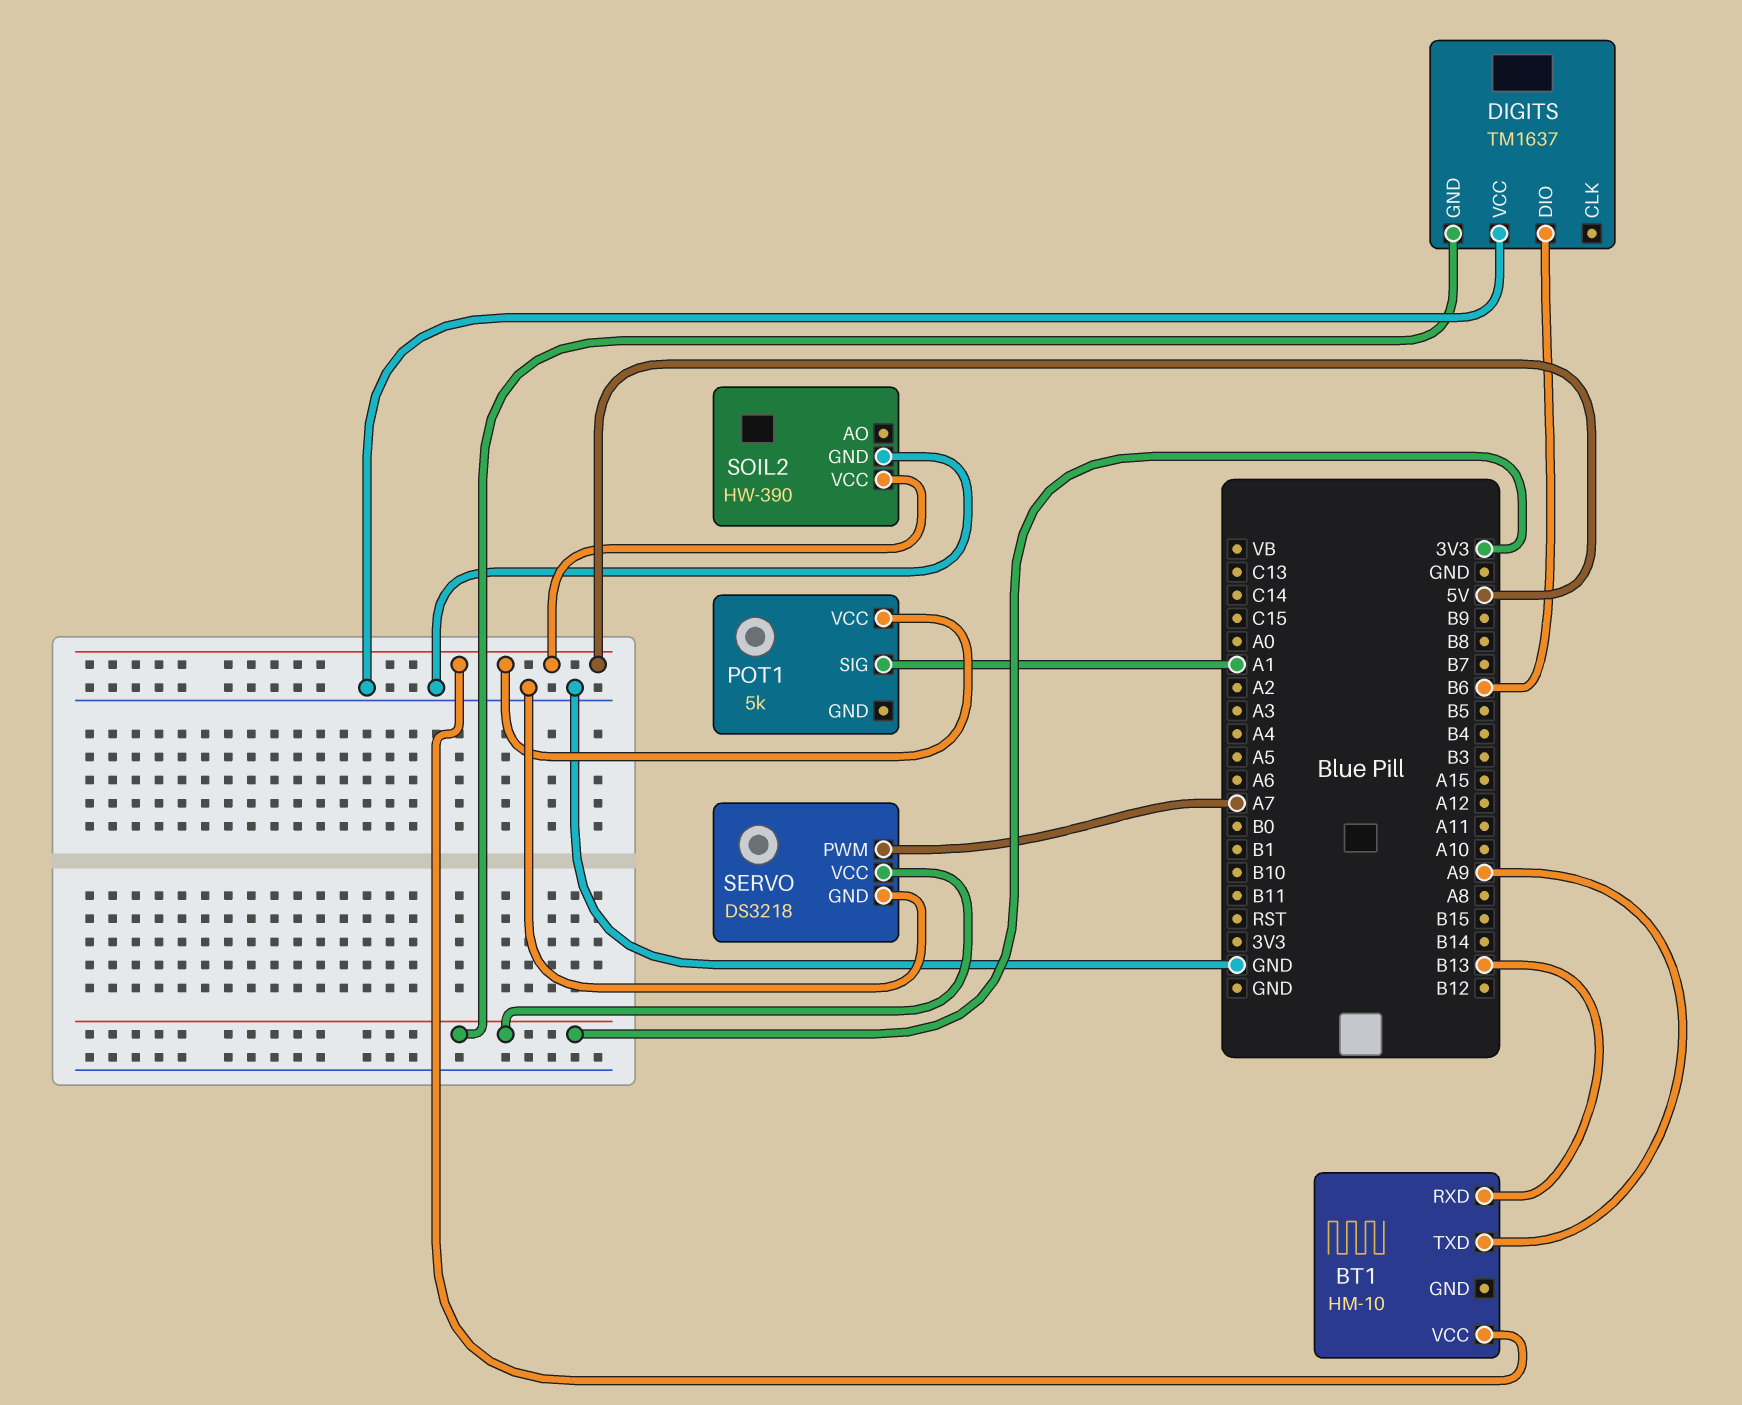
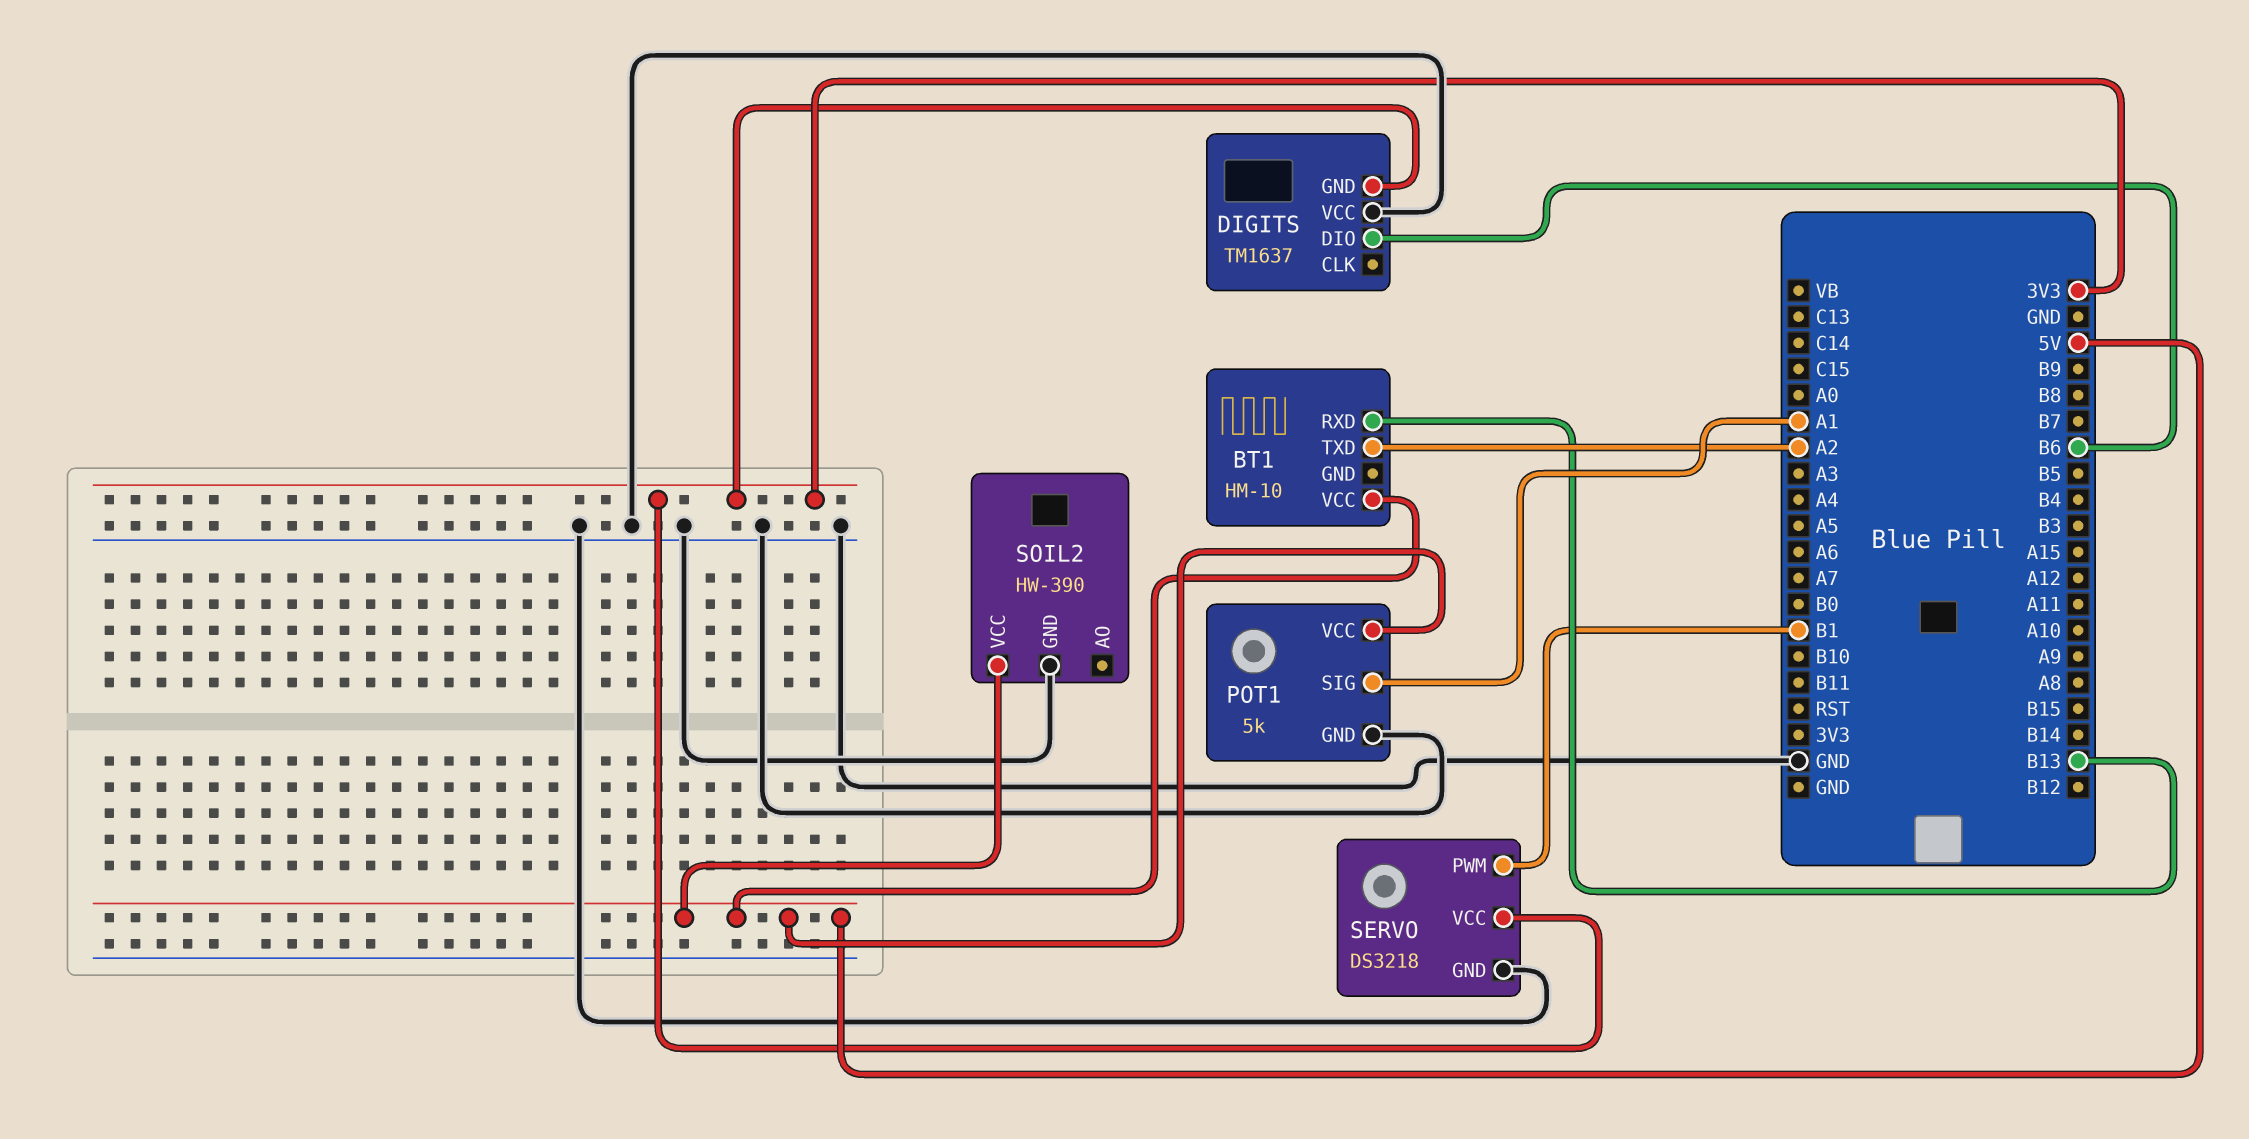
BT1 pin TXD: A9 -> A2
POT1 pin GND: none -> GND
SERVO pin PWM: A7 -> B1

